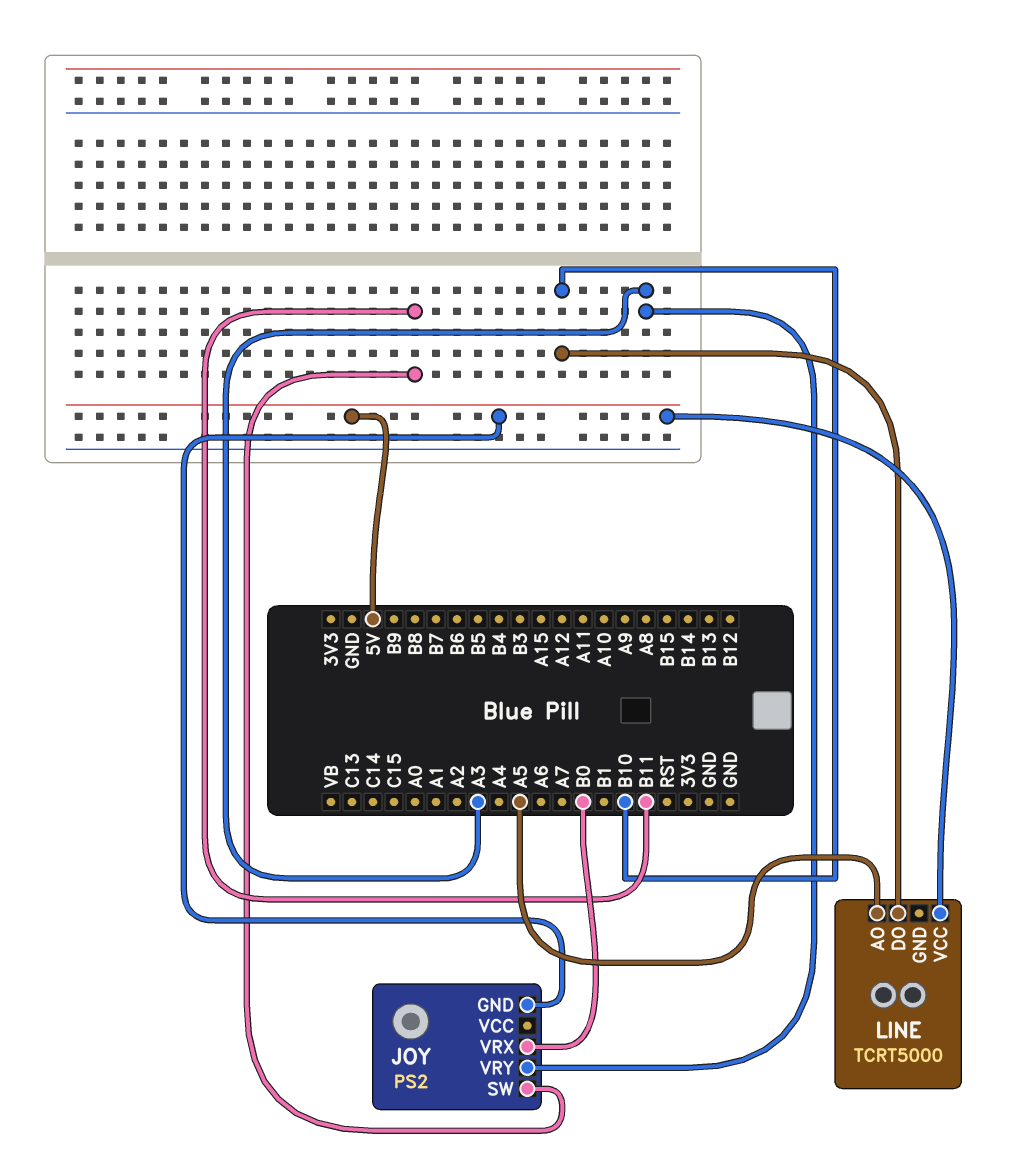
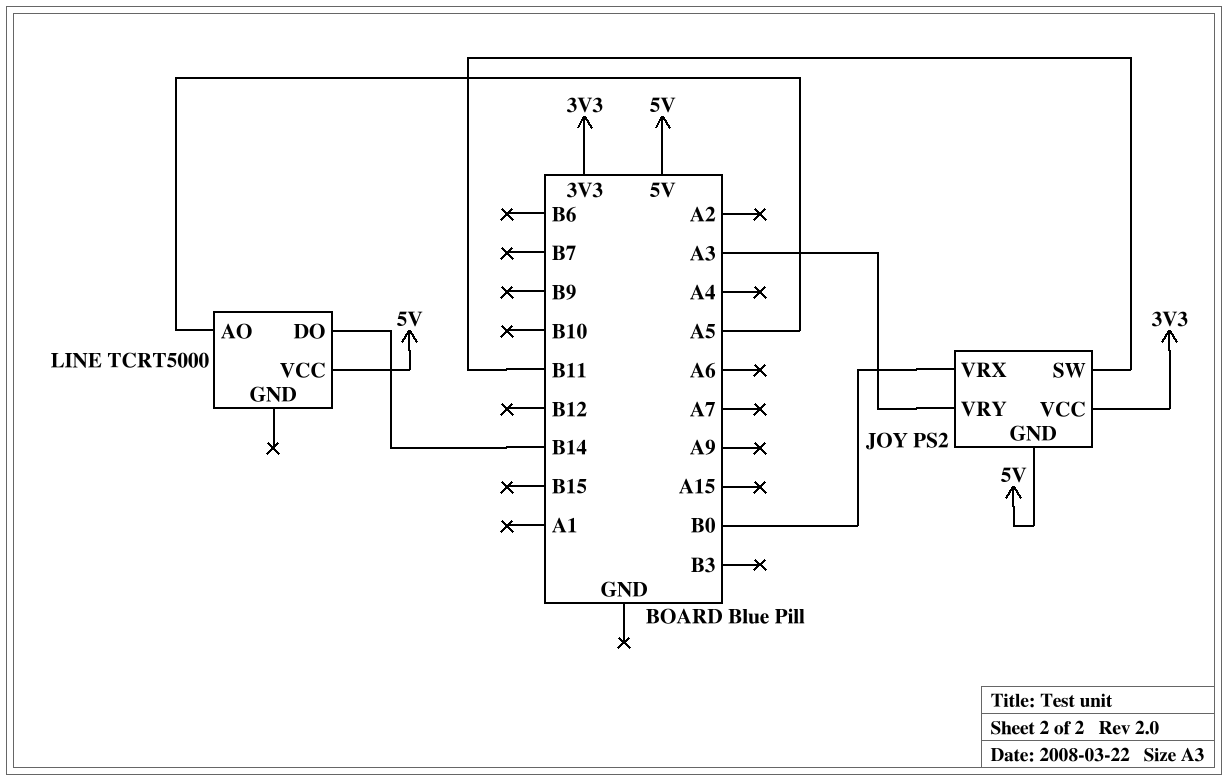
JOY pin VCC: none -> 3V3
LINE pin DO: B10 -> B14

